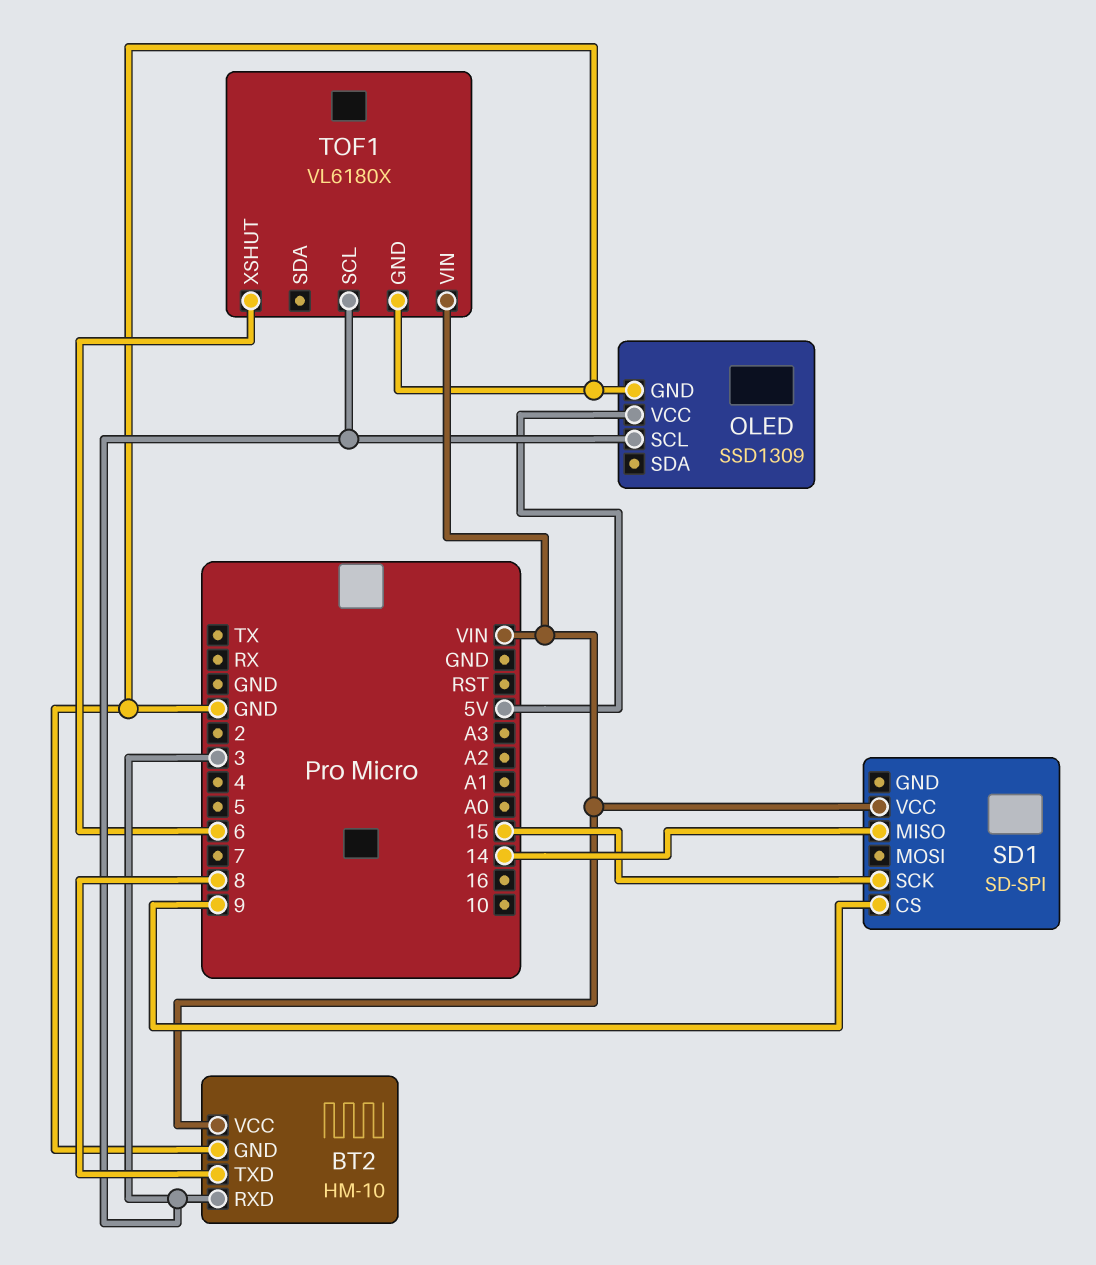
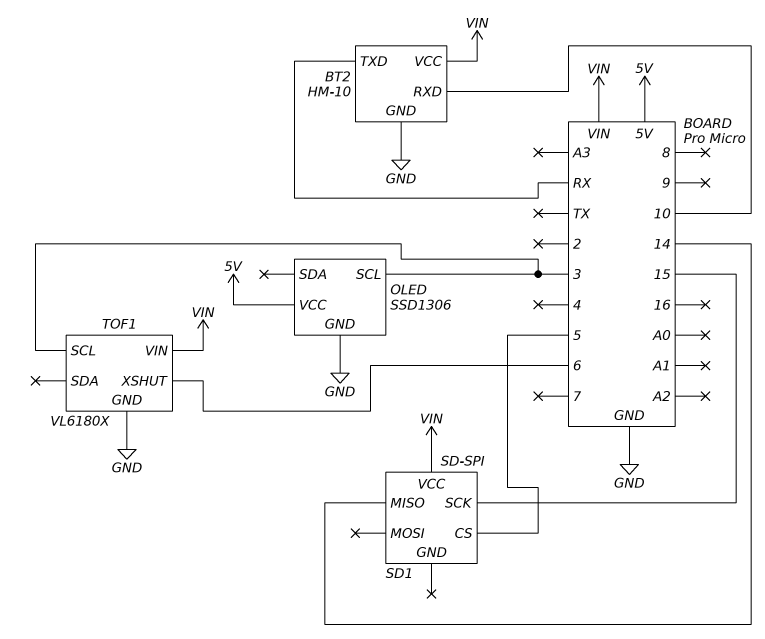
BT2 pin RXD: 3 -> 10
BT2 pin TXD: 8 -> RX
OLED: SSD1309 -> SSD1306
SD1 pin CS: 9 -> 5

